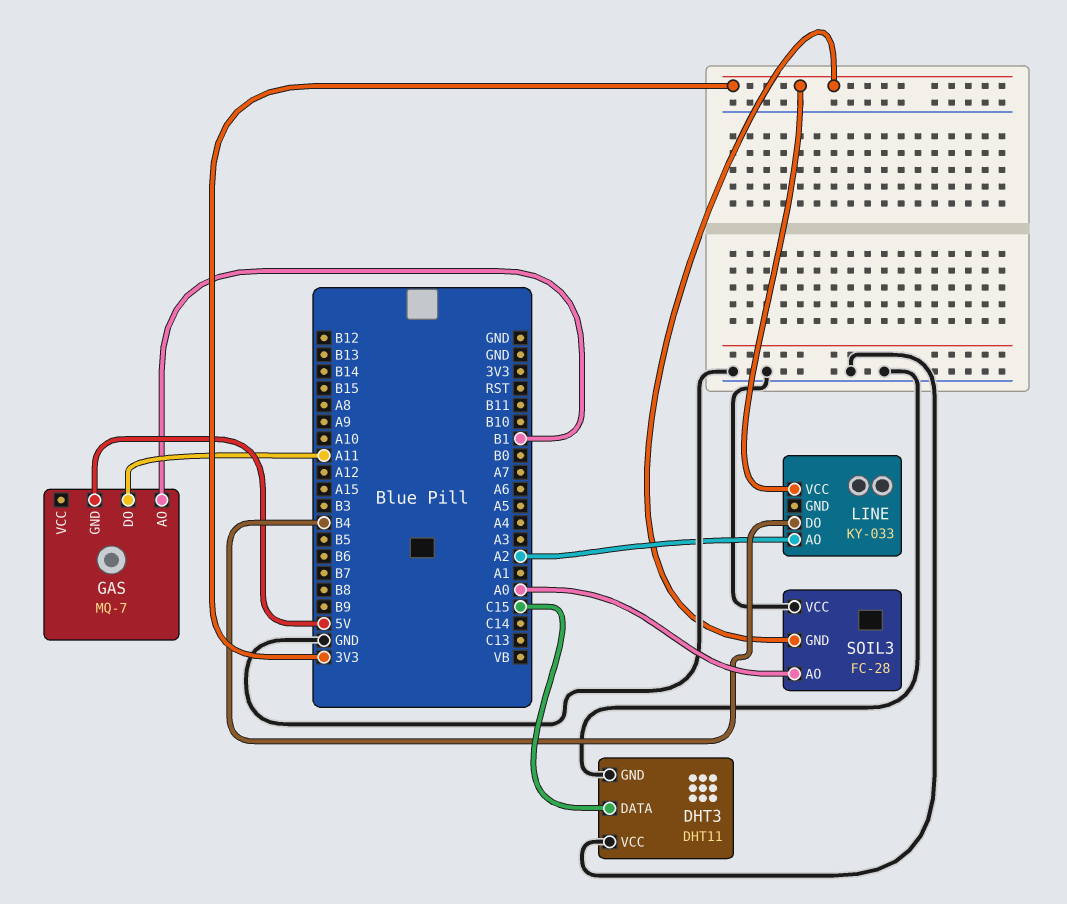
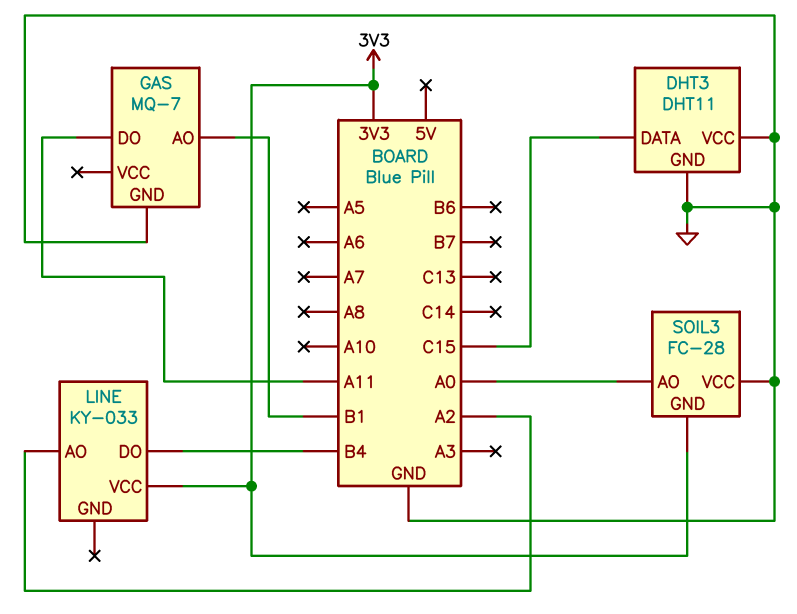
GAS pin GND: 5V -> GND

